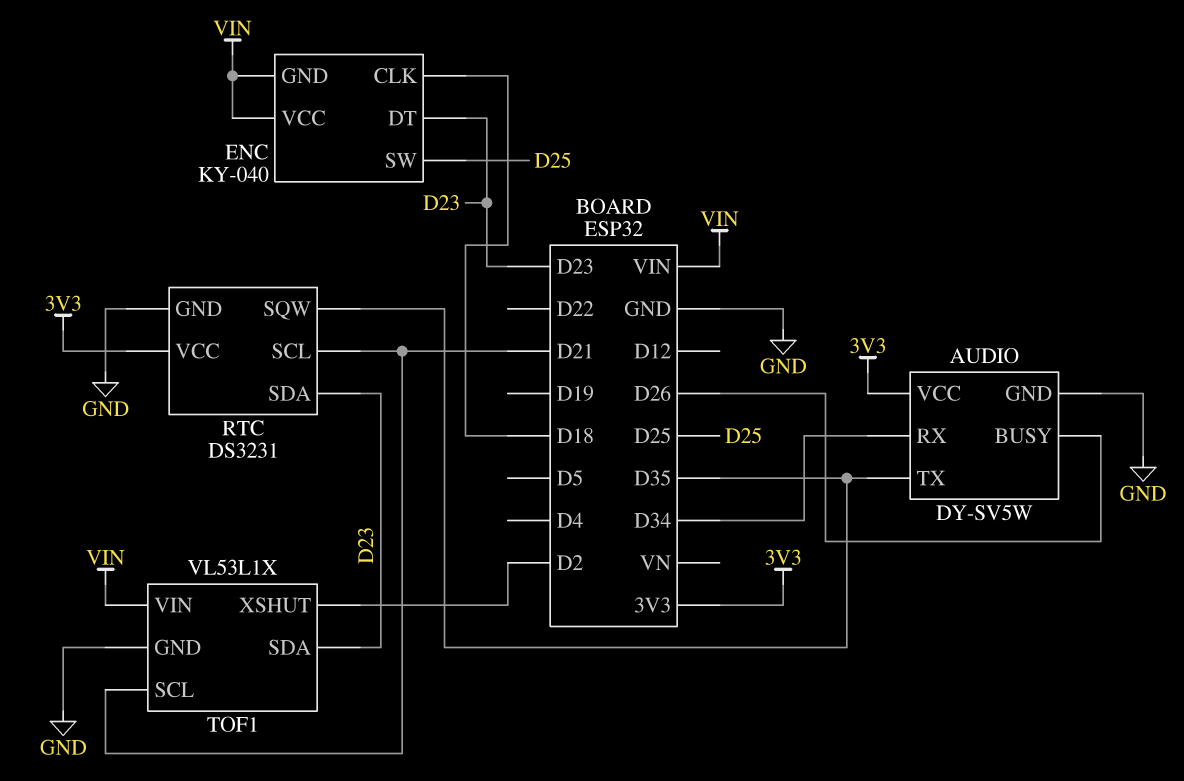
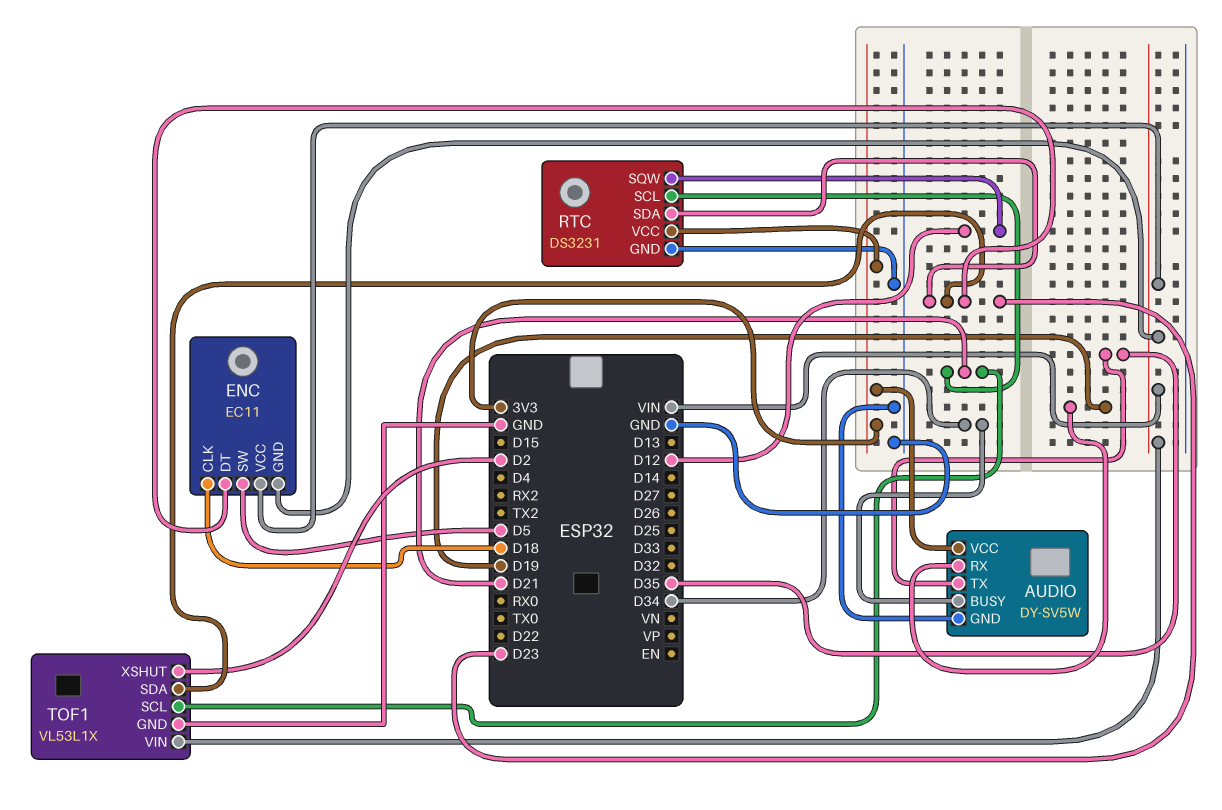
AUDIO pin BUSY: D26 -> D34
AUDIO pin RX: D34 -> D19
ENC: KY-040 -> EC11
ENC pin SW: D25 -> D5
RTC pin SQW: D35 -> D12

